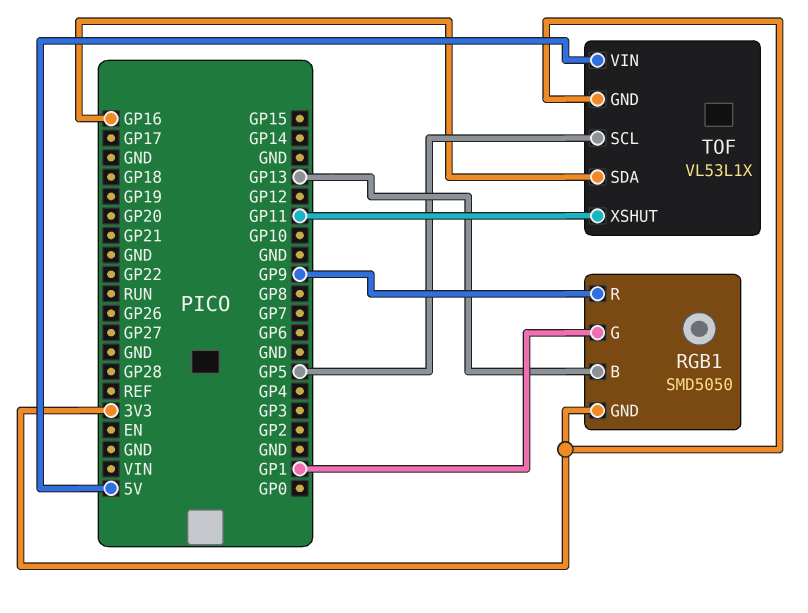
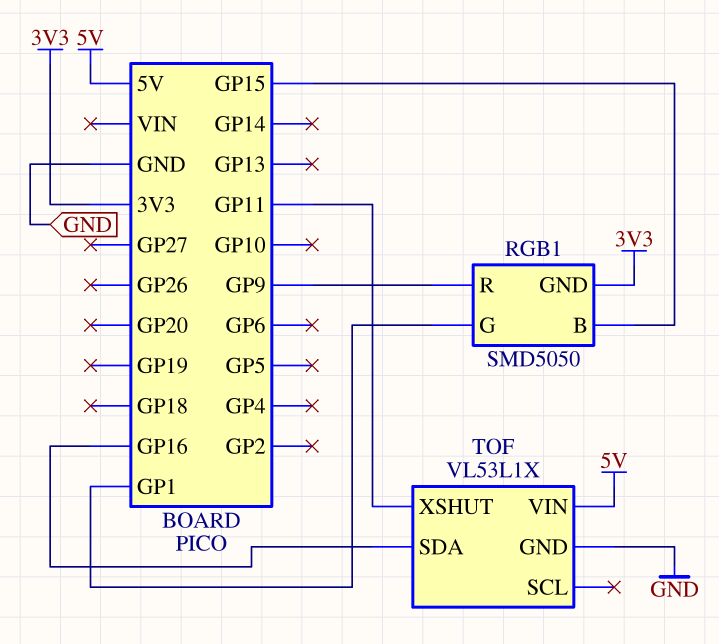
RGB1 pin B: GP13 -> GP15
TOF pin GND: 3V3 -> GND
TOF pin SCL: GP5 -> none

